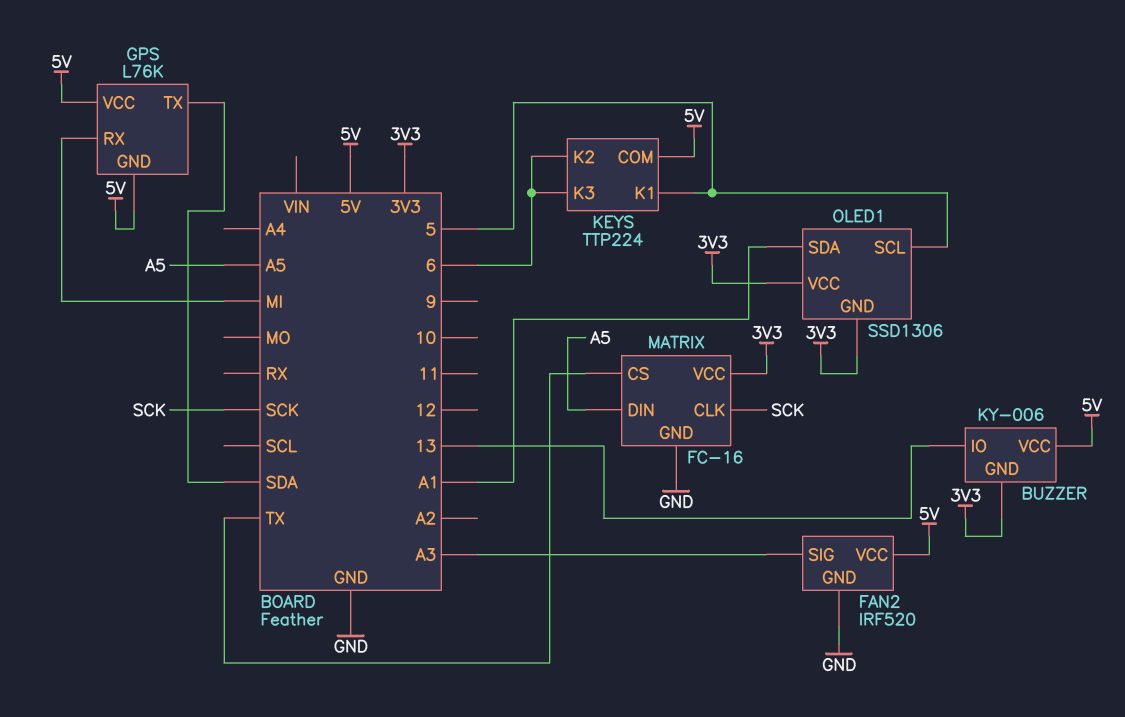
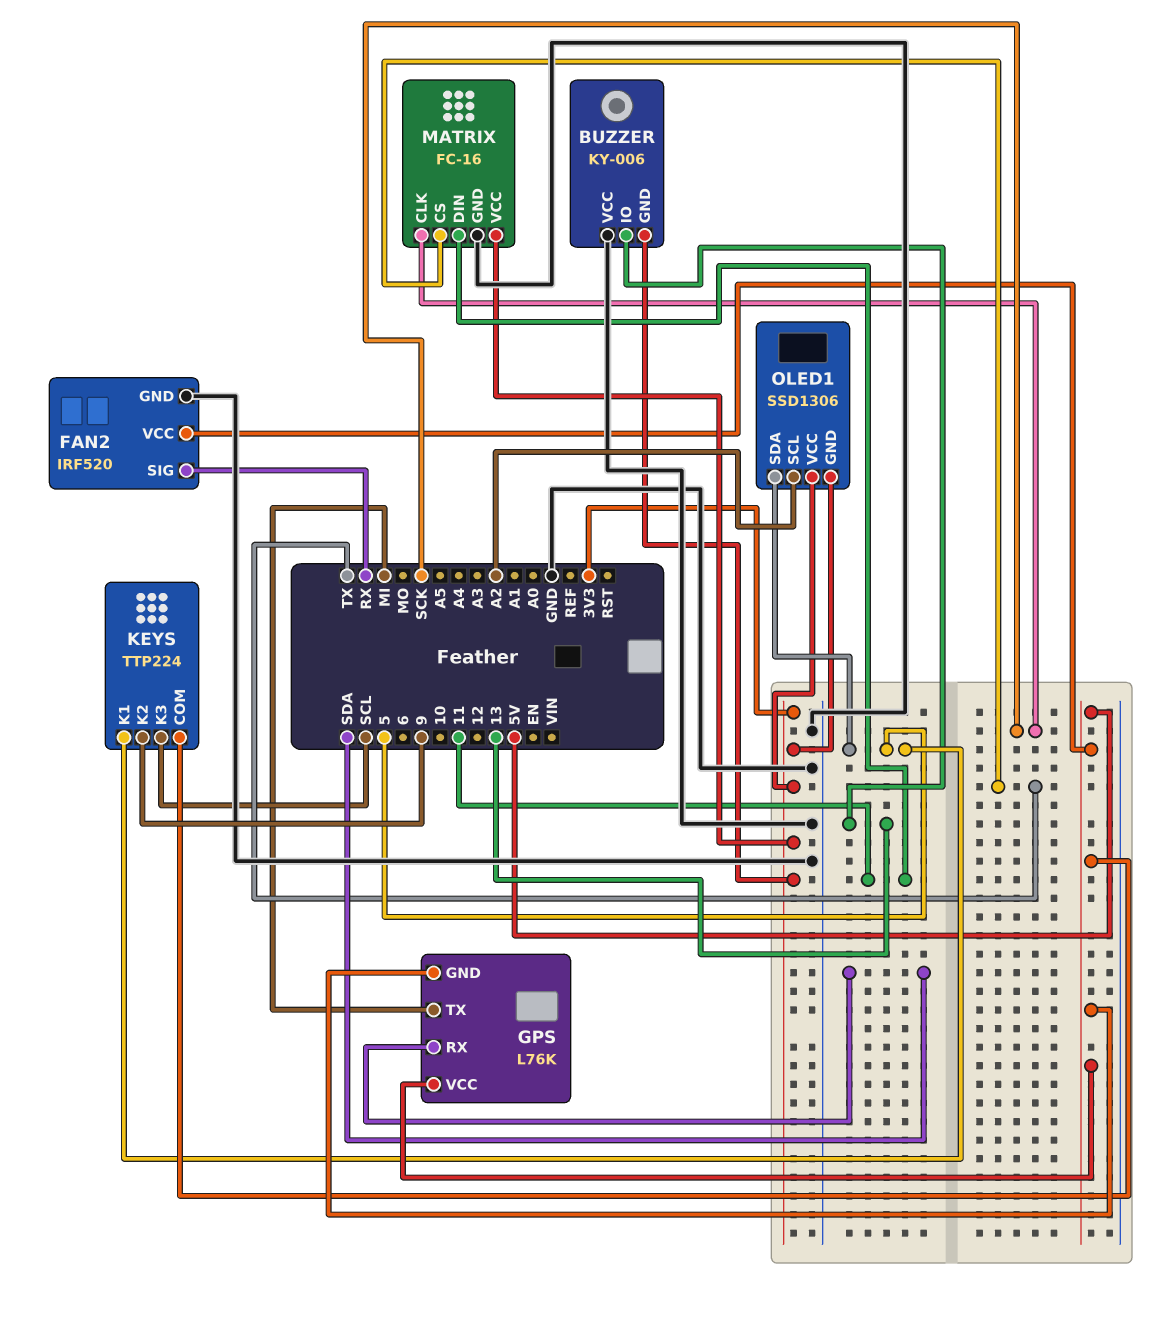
BUZZER pin VCC: 5V -> GND
FAN2 pin SIG: A3 -> RX
GPS pin RX: MI -> SDA
GPS pin TX: SDA -> MI
KEYS pin K2: 6 -> 9
KEYS pin K3: 6 -> SCL
MATRIX pin DIN: A5 -> 11
OLED1 pin SCL: 5 -> A2
OLED1 pin SDA: A1 -> 5

